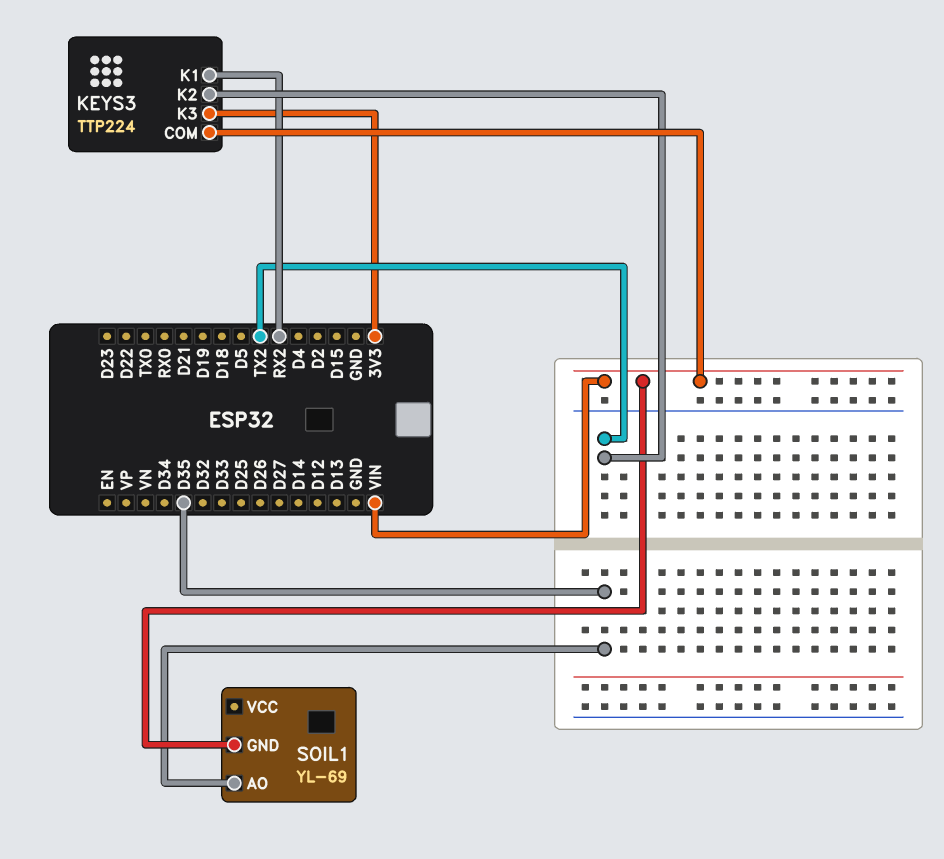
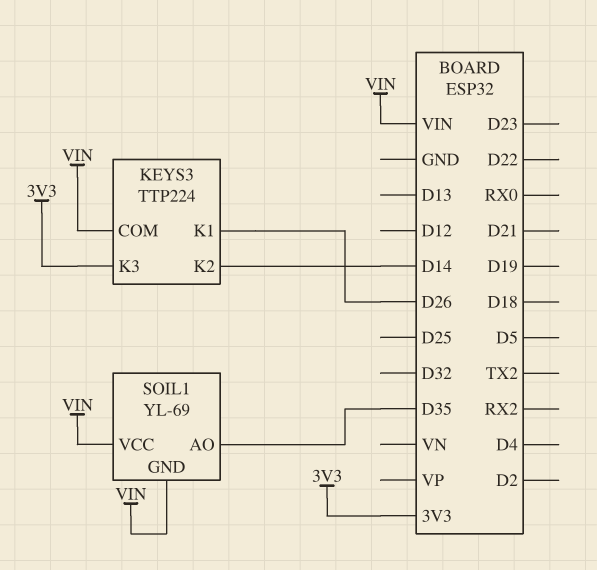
KEYS3 pin K1: RX2 -> D26
KEYS3 pin K2: TX2 -> D14
SOIL1 pin VCC: none -> VIN

